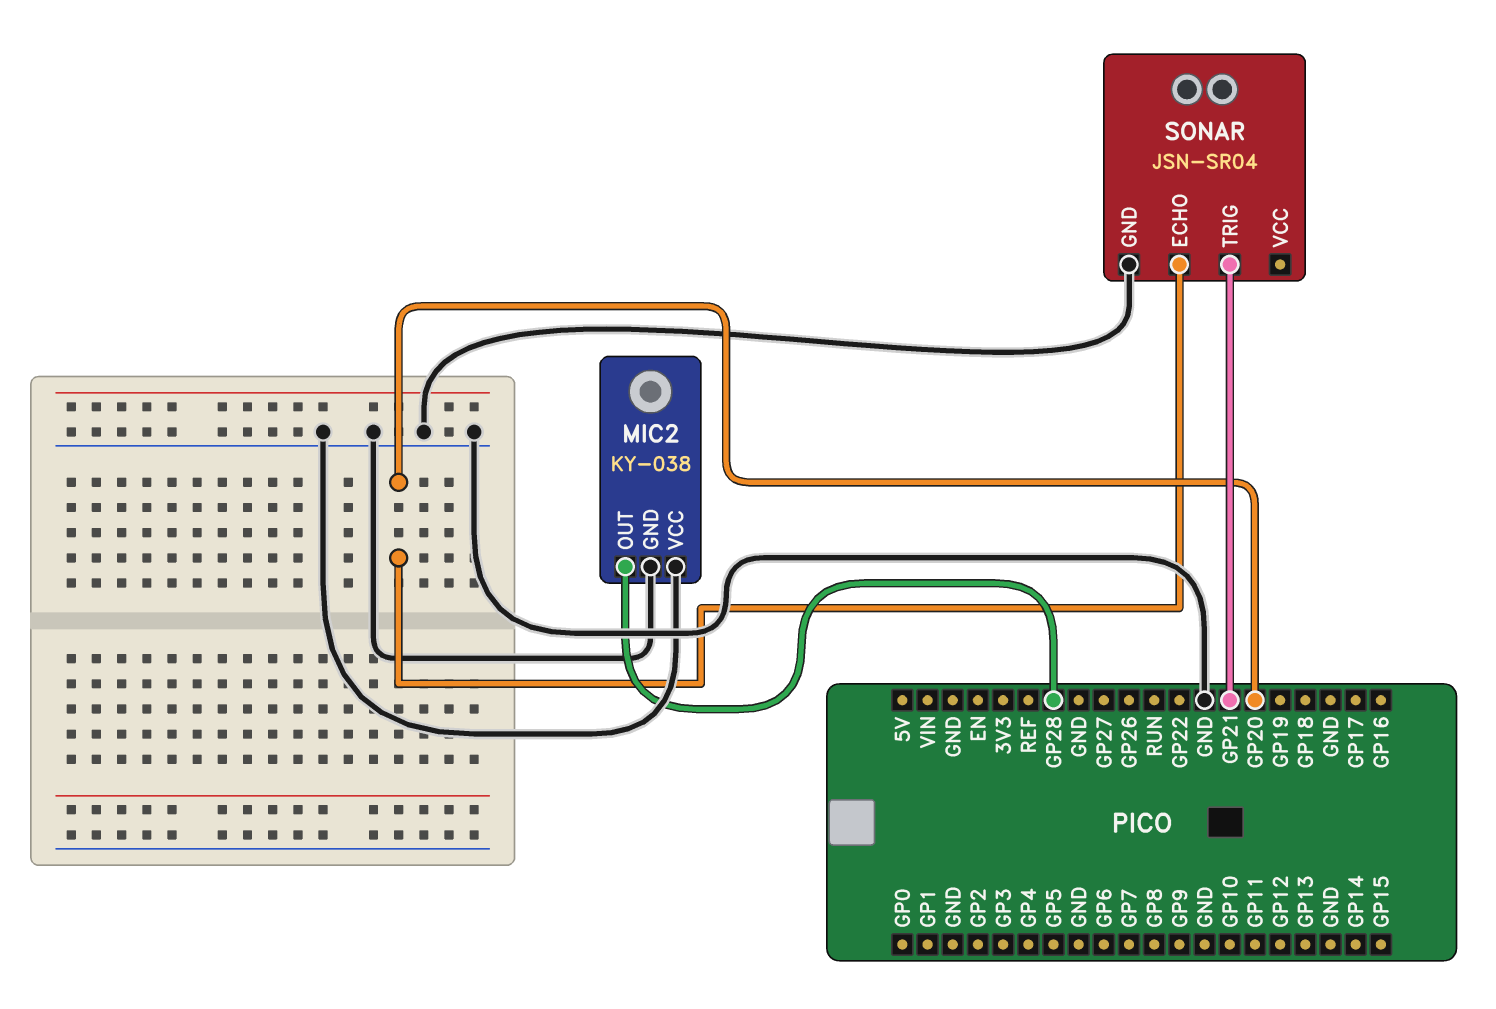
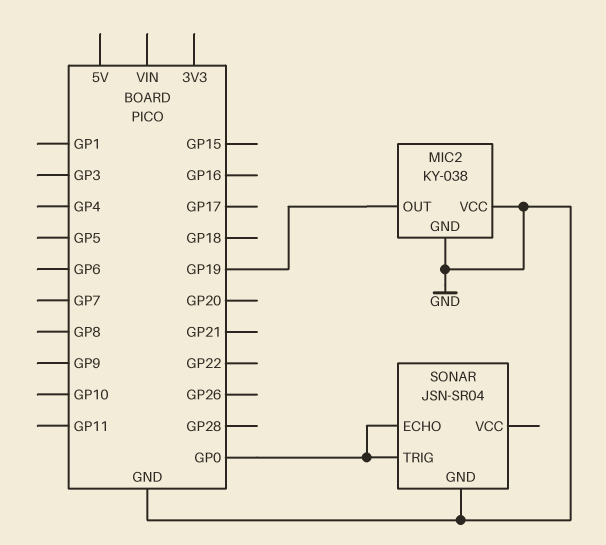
MIC2 pin OUT: GP28 -> GP19
SONAR pin ECHO: GP20 -> GP0
SONAR pin TRIG: GP21 -> GP0

